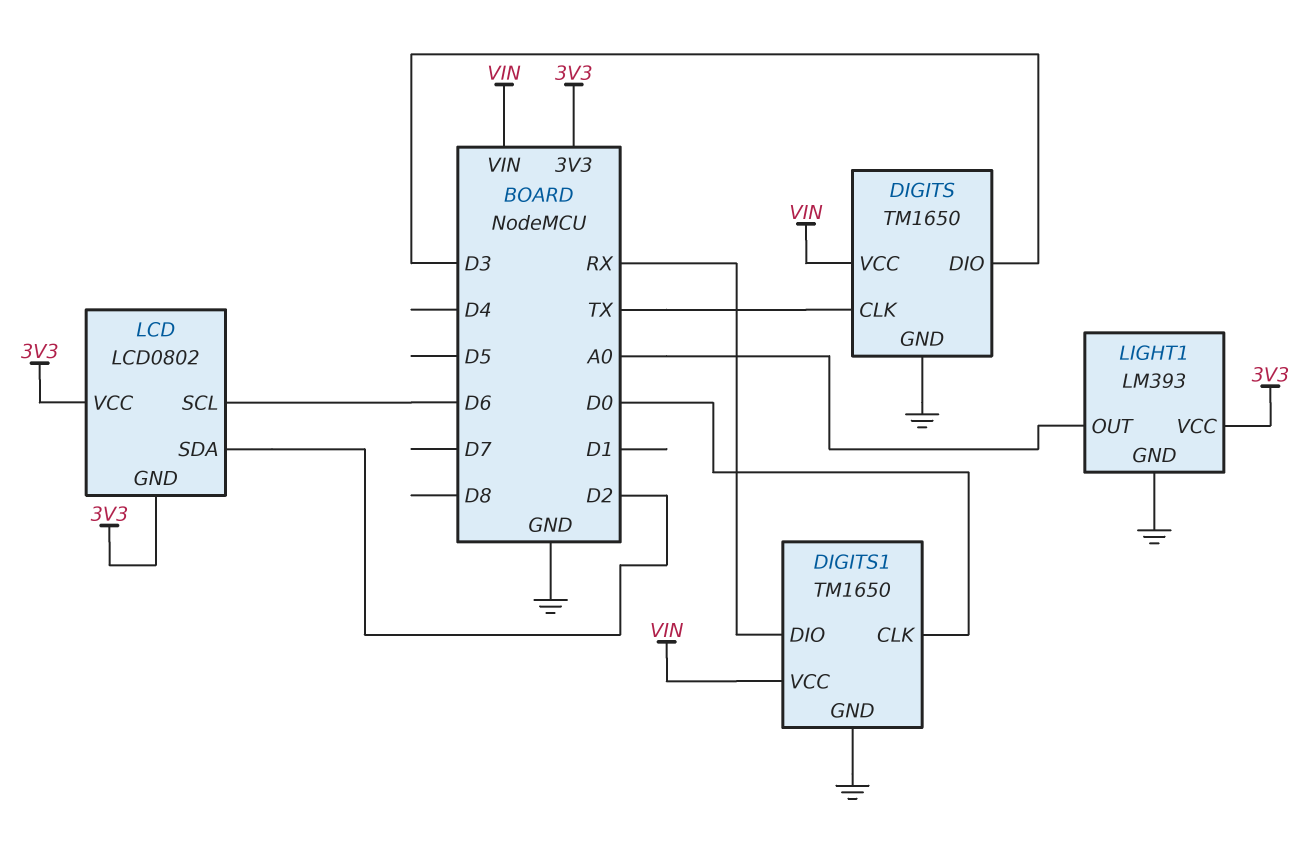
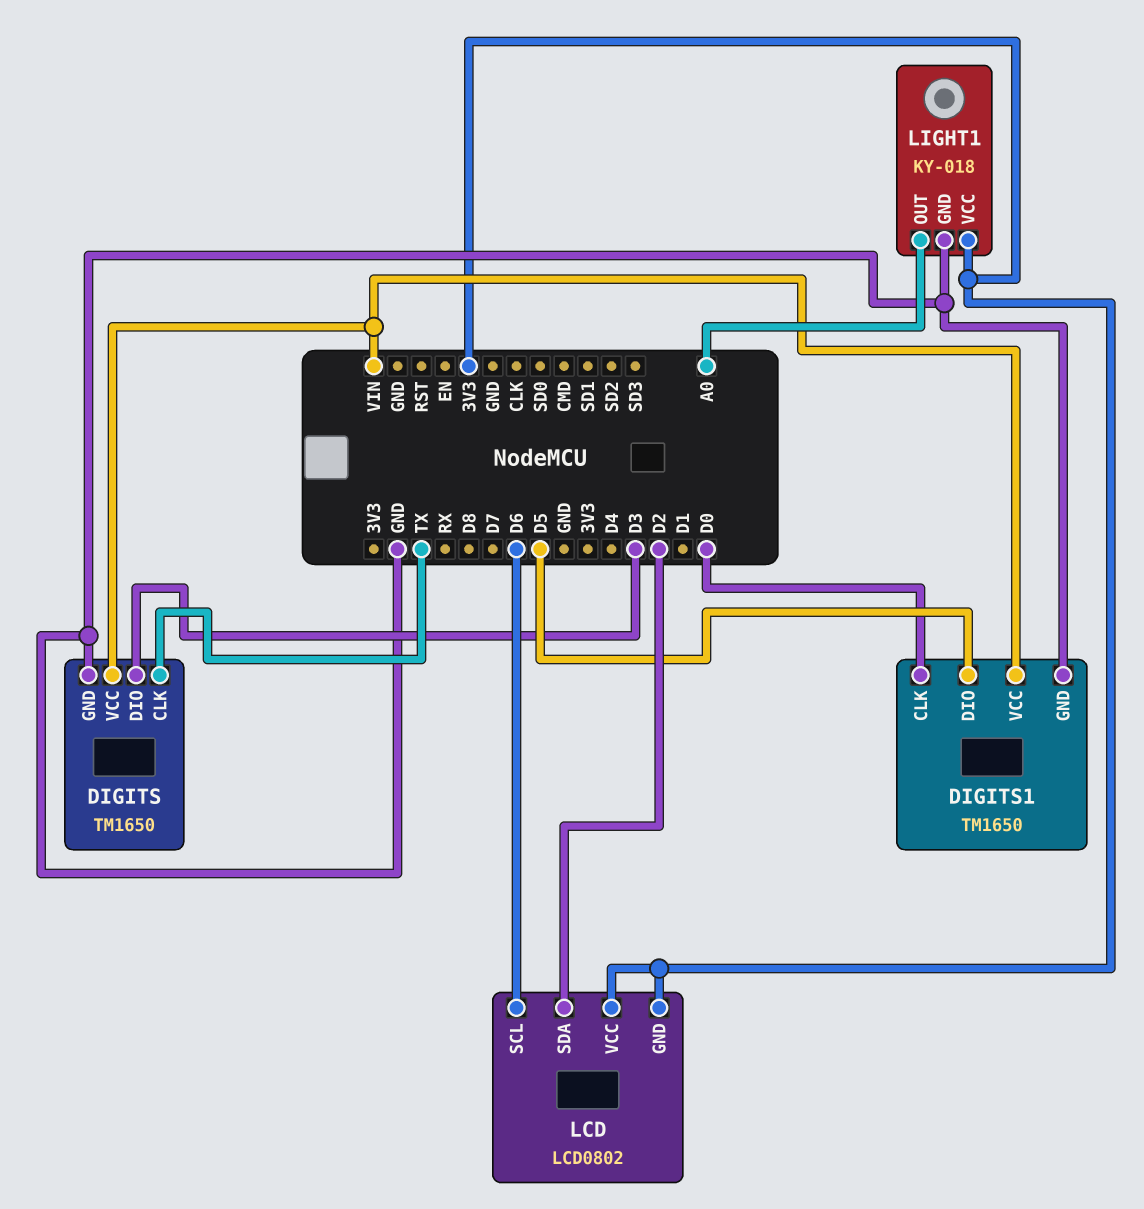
DIGITS1 pin DIO: RX -> D5
LIGHT1: LM393 -> KY-018

